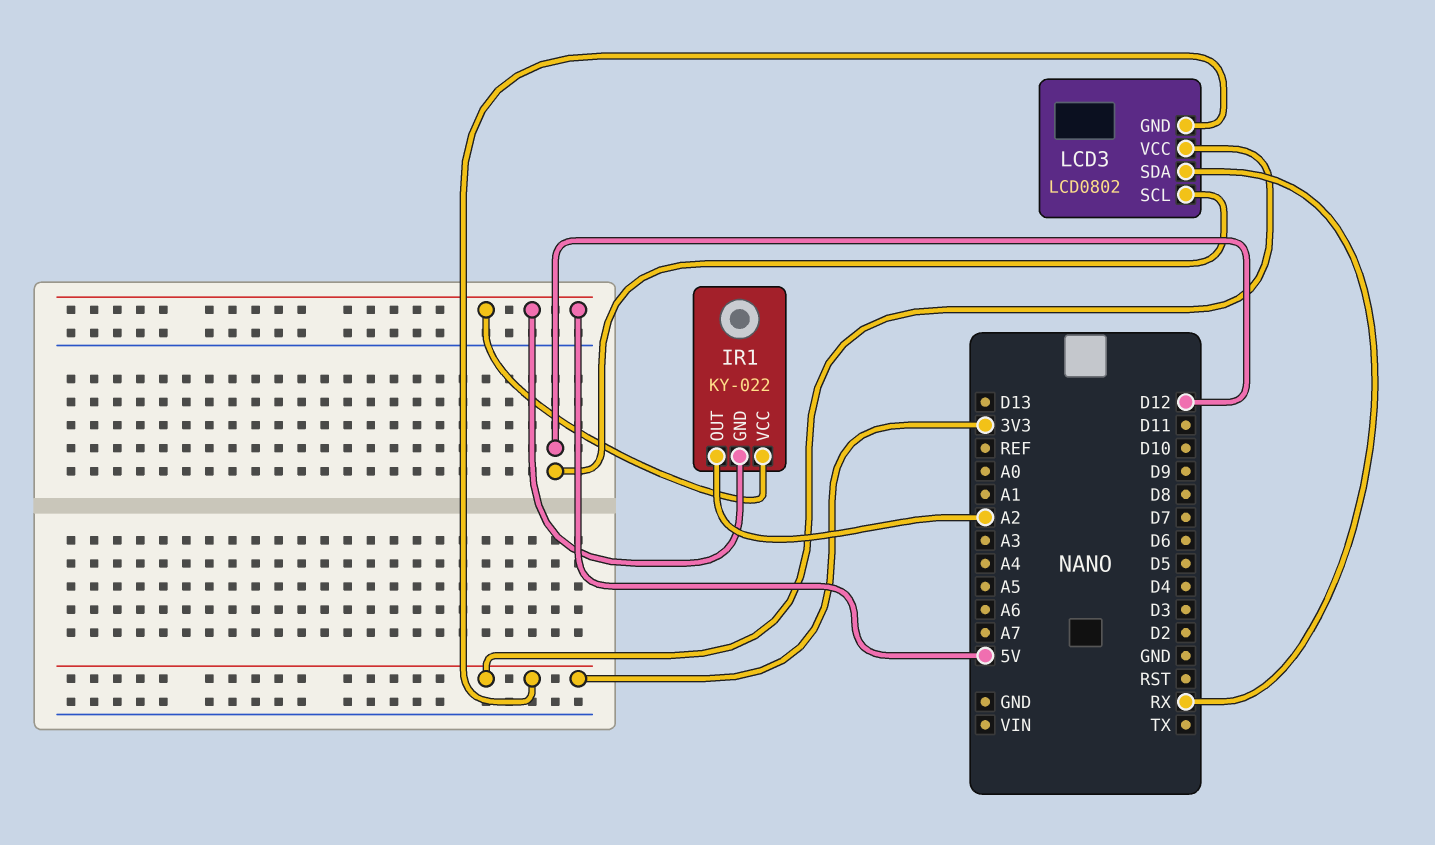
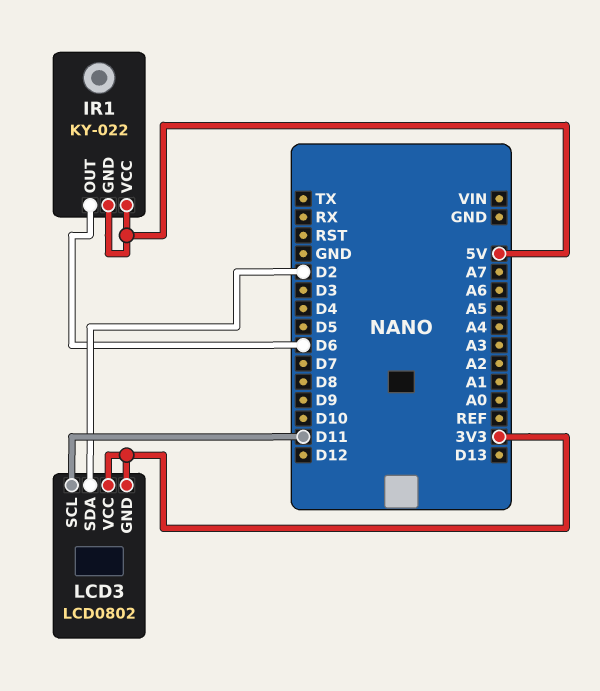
IR1 pin OUT: A2 -> D6
LCD3 pin SCL: D12 -> D11
LCD3 pin SDA: RX -> D2

